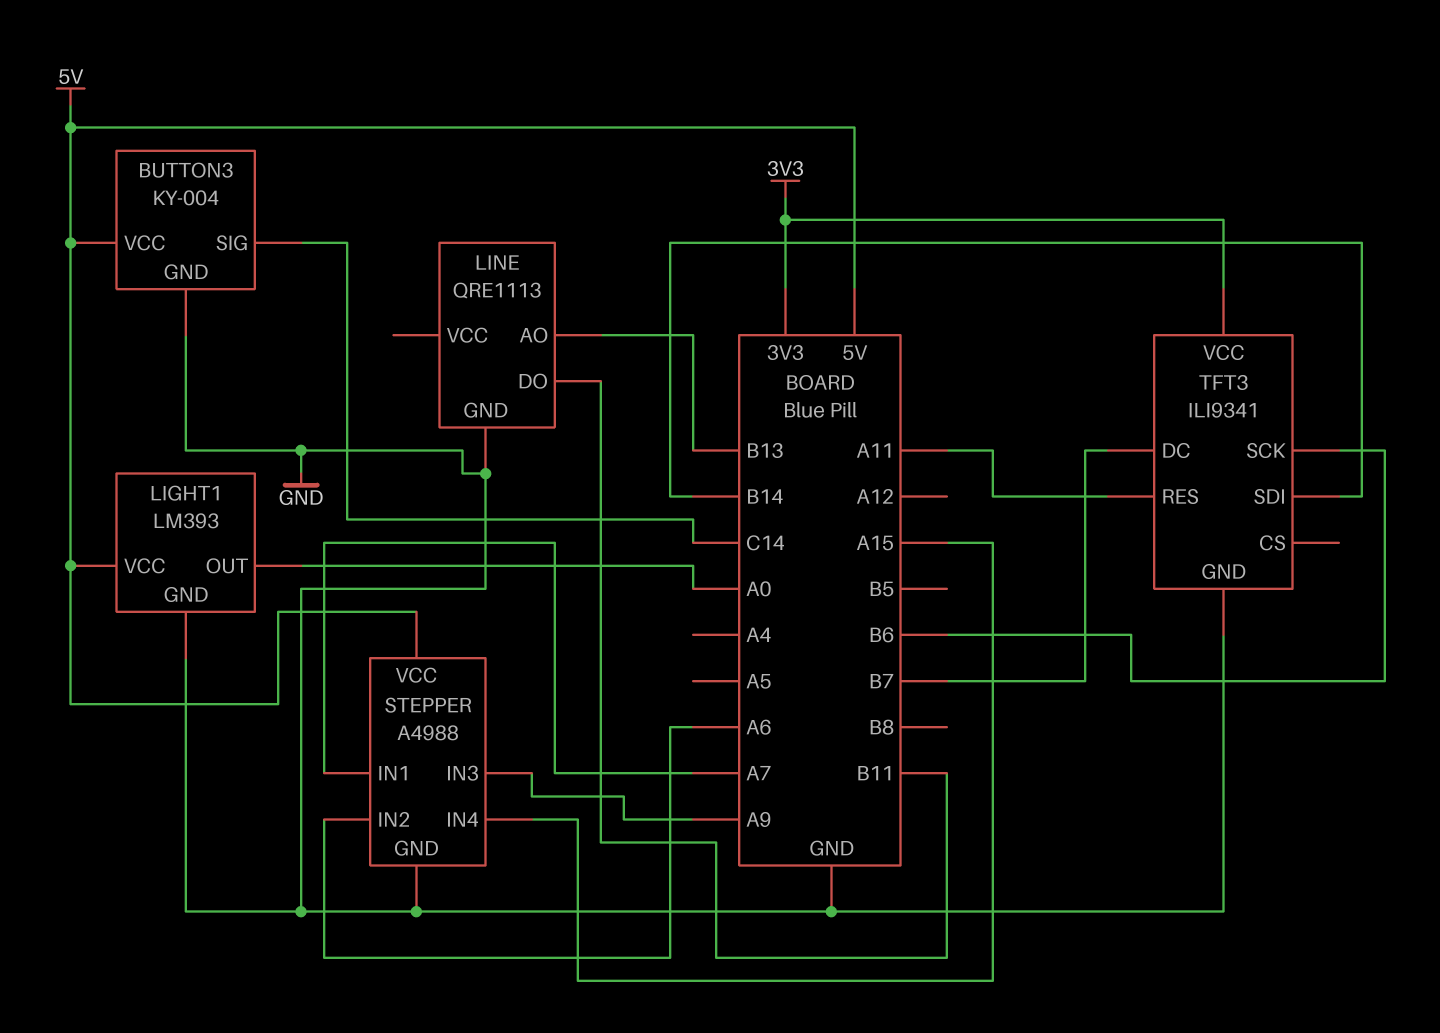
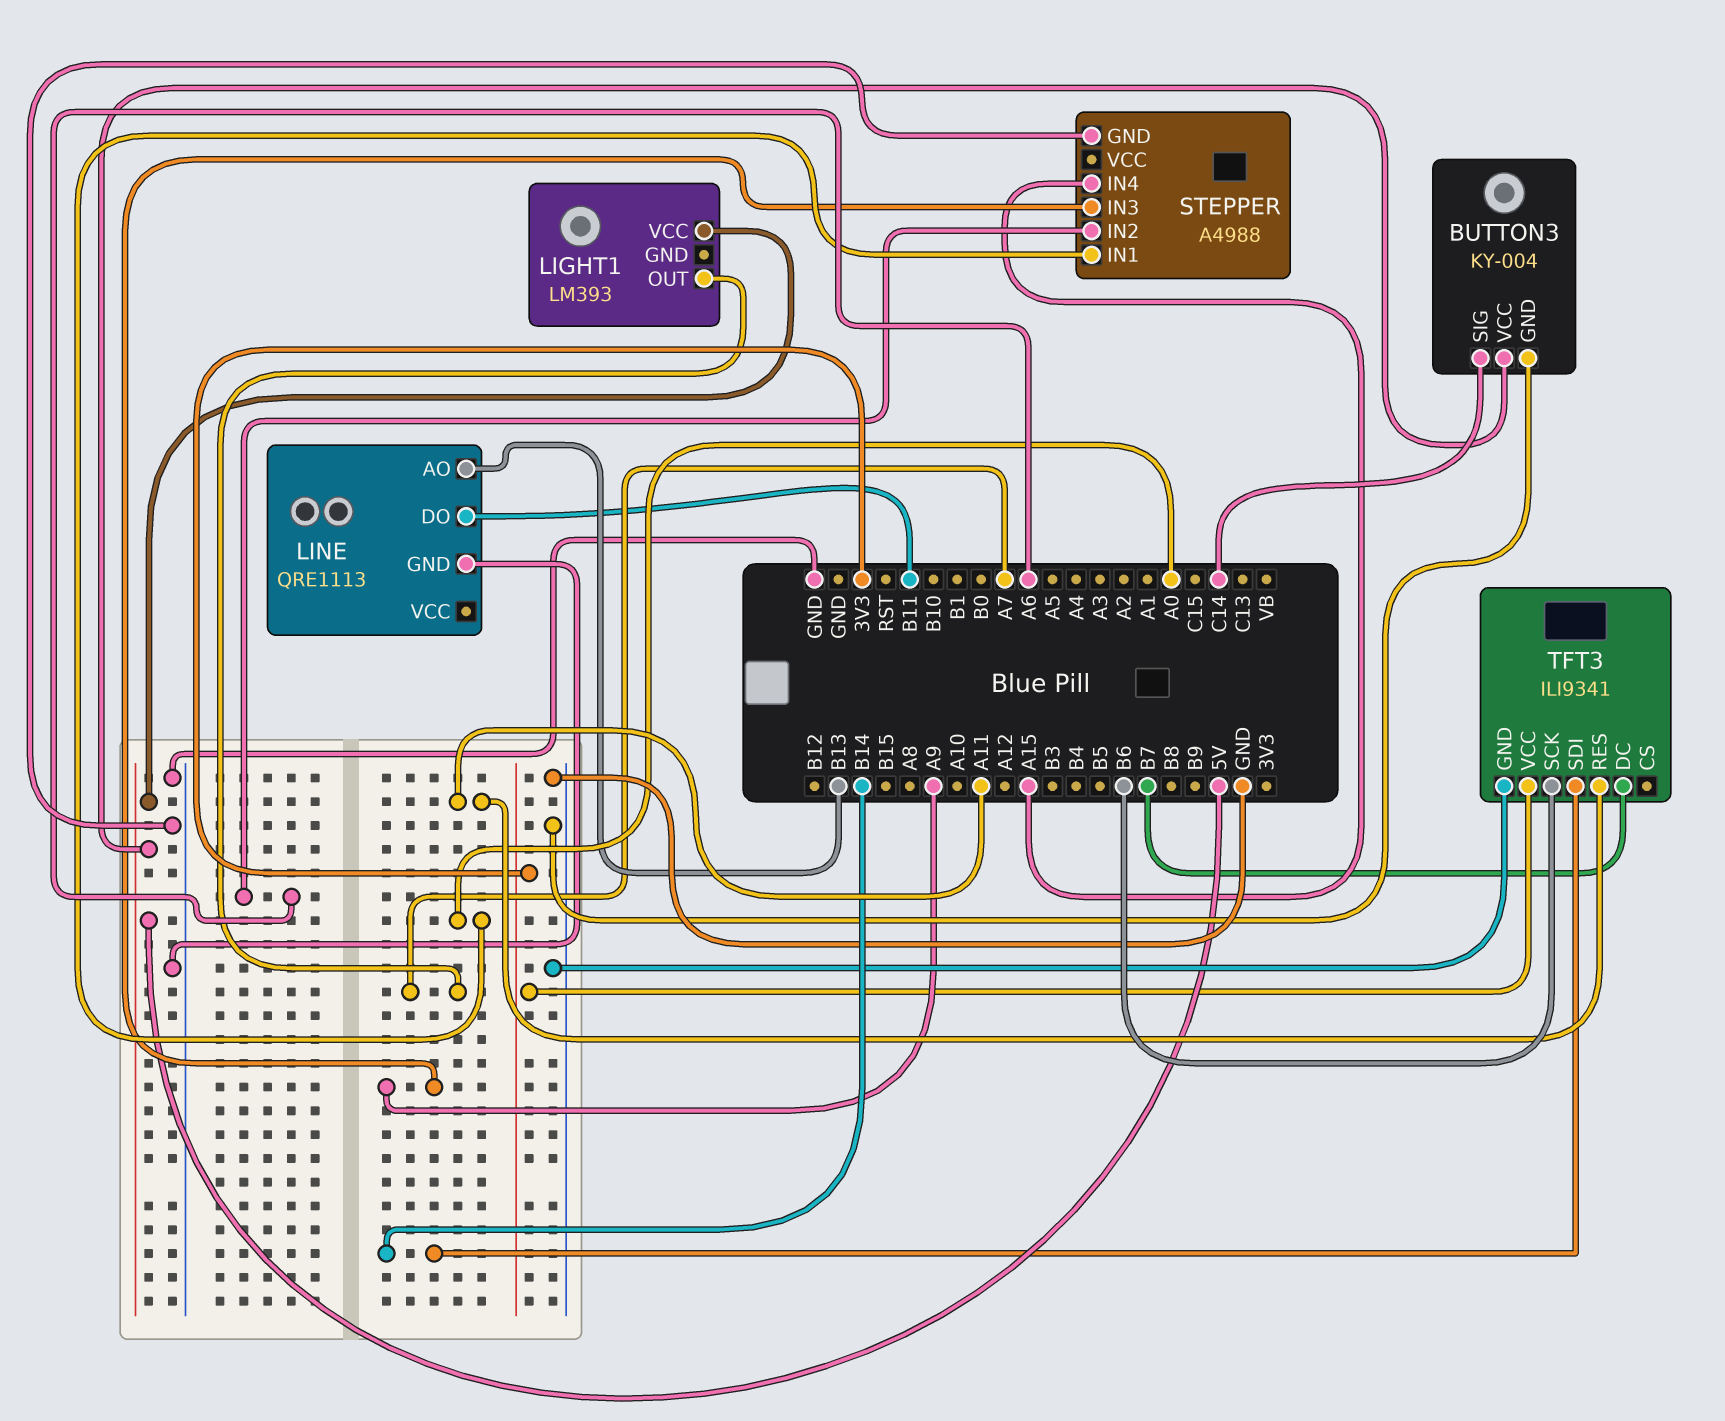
LIGHT1 pin GND: GND -> none
LIGHT1 pin OUT: A0 -> A7
STEPPER pin IN1: A7 -> A0
STEPPER pin VCC: 5V -> none

